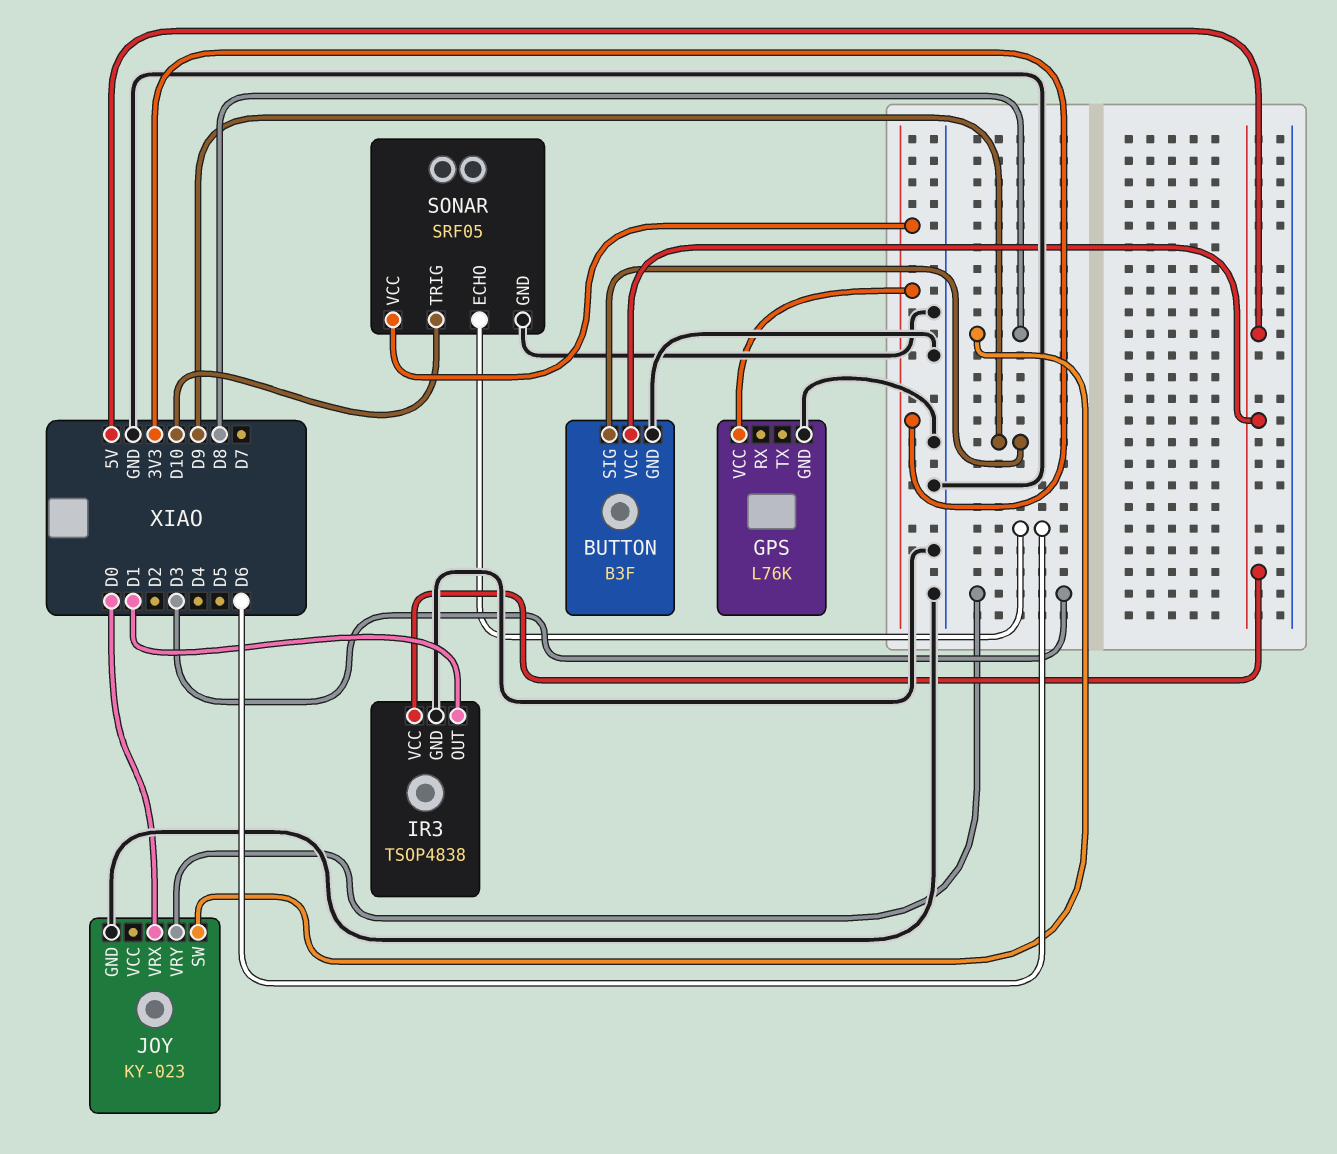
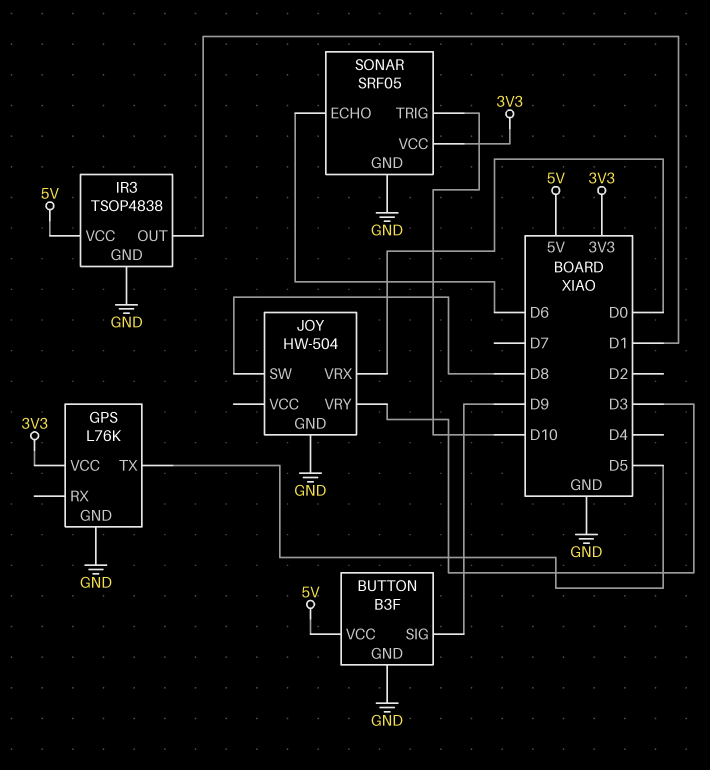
GPS pin TX: none -> D5
JOY: KY-023 -> HW-504

